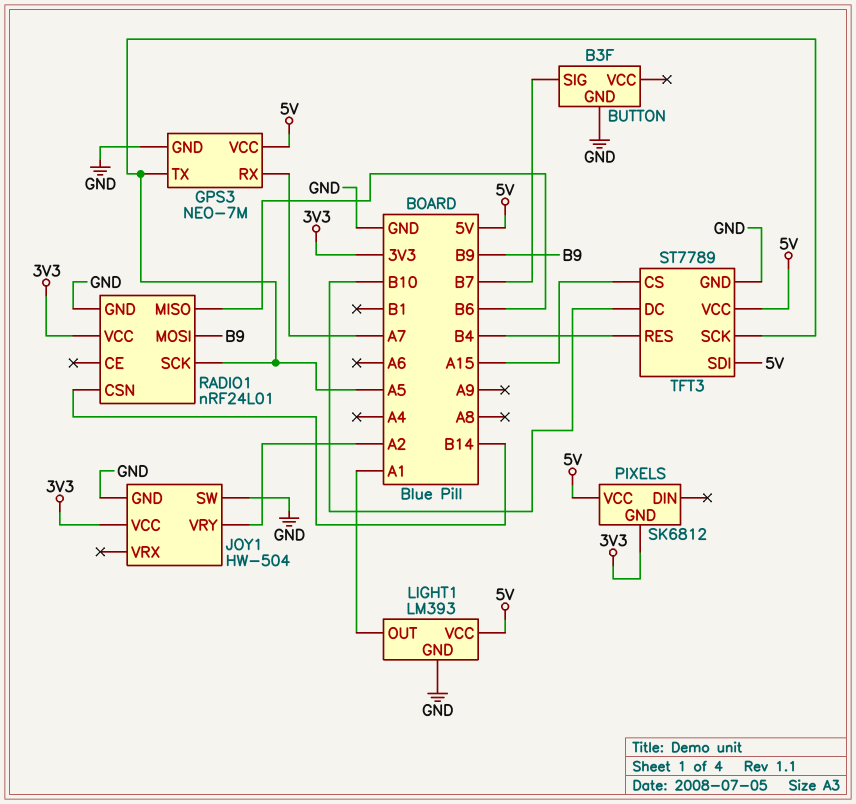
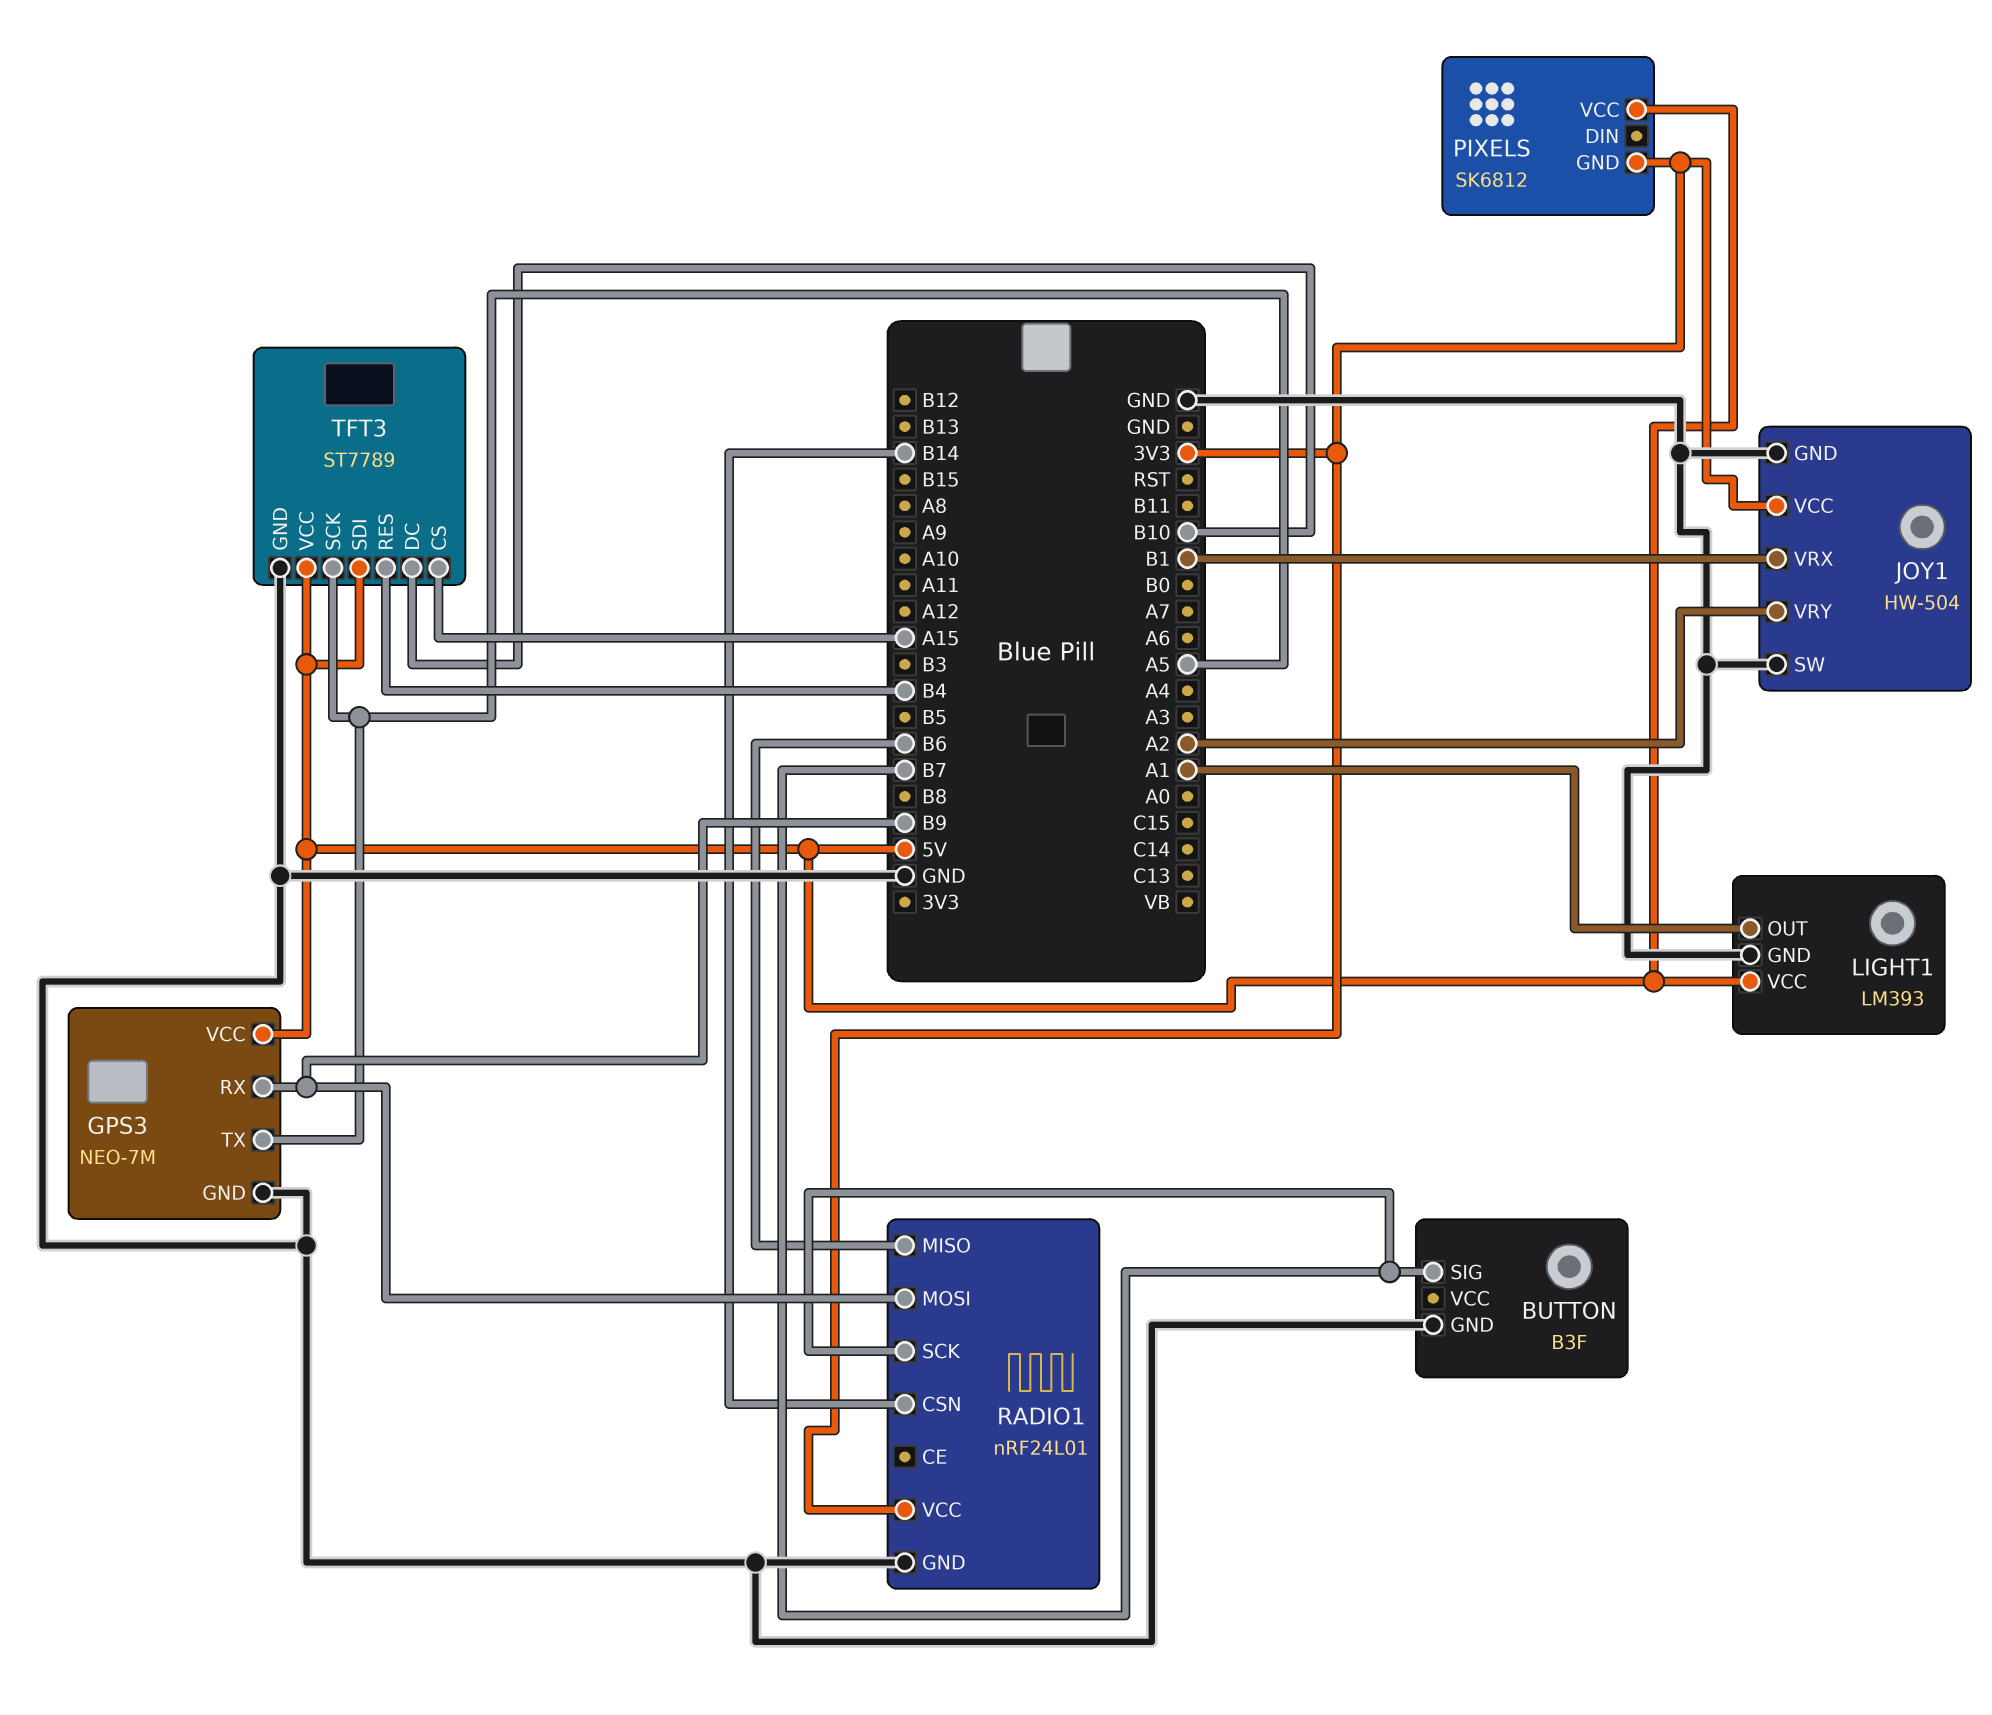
GPS3 pin RX: A7 -> B9
JOY1 pin VRX: none -> B1
RADIO1 pin SCK: A5 -> B7

